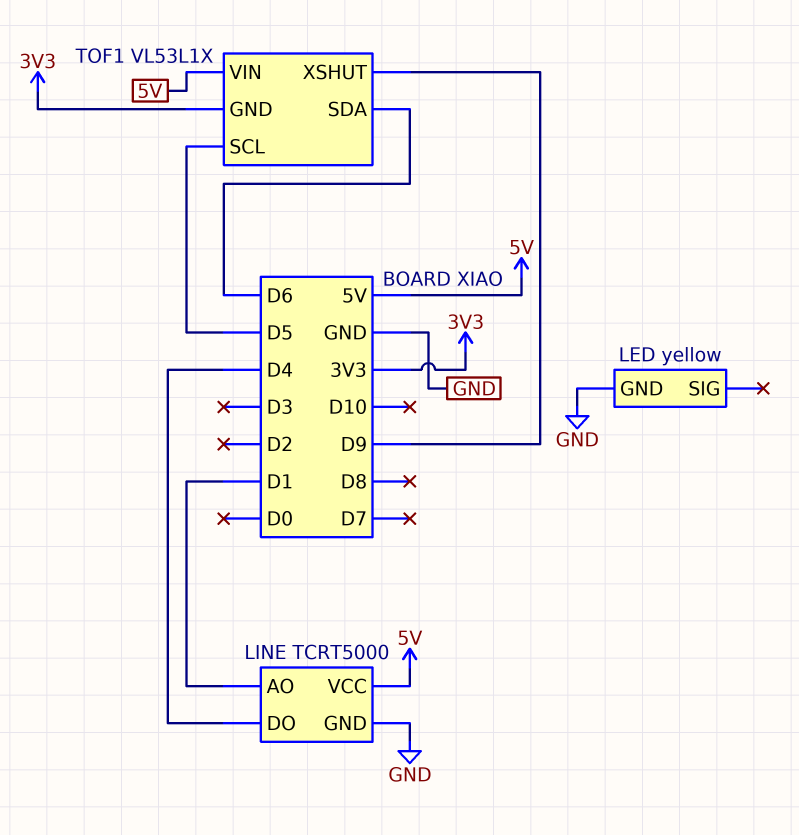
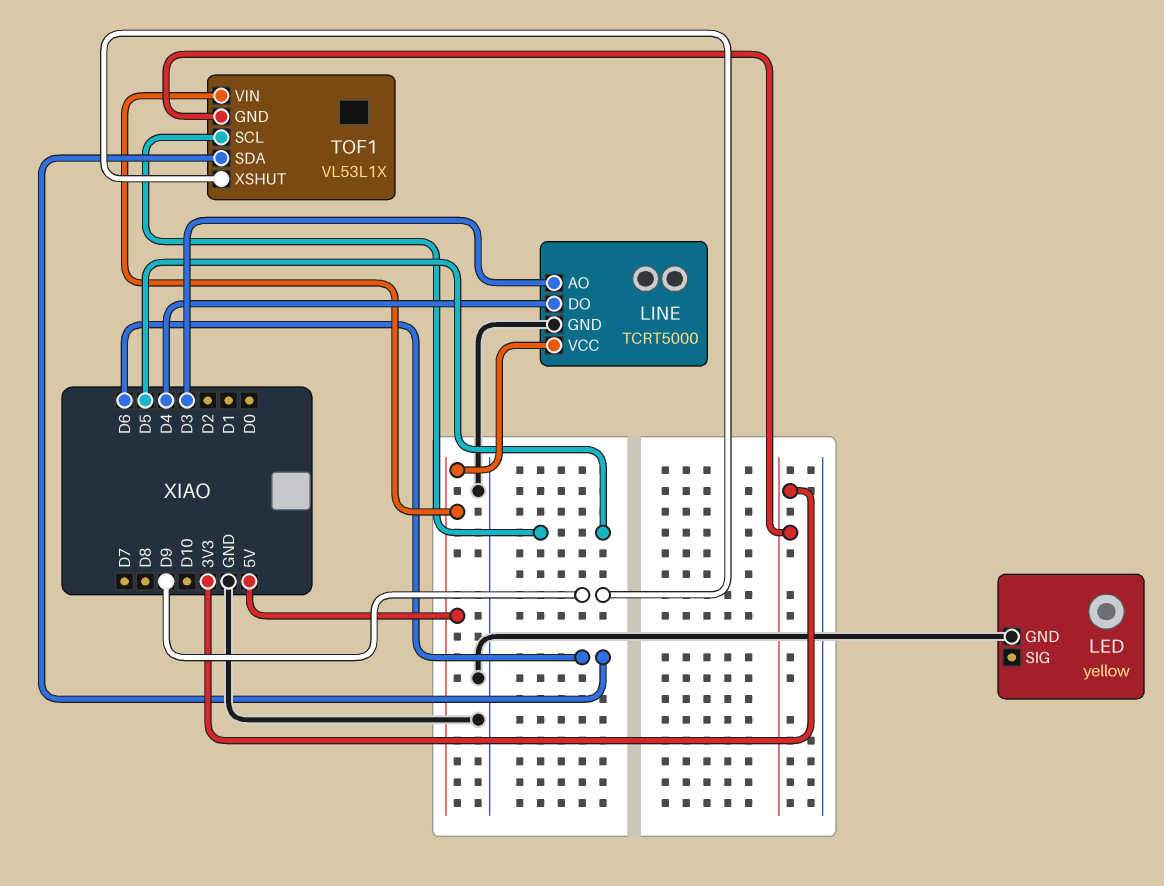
LINE pin AO: D1 -> D3

